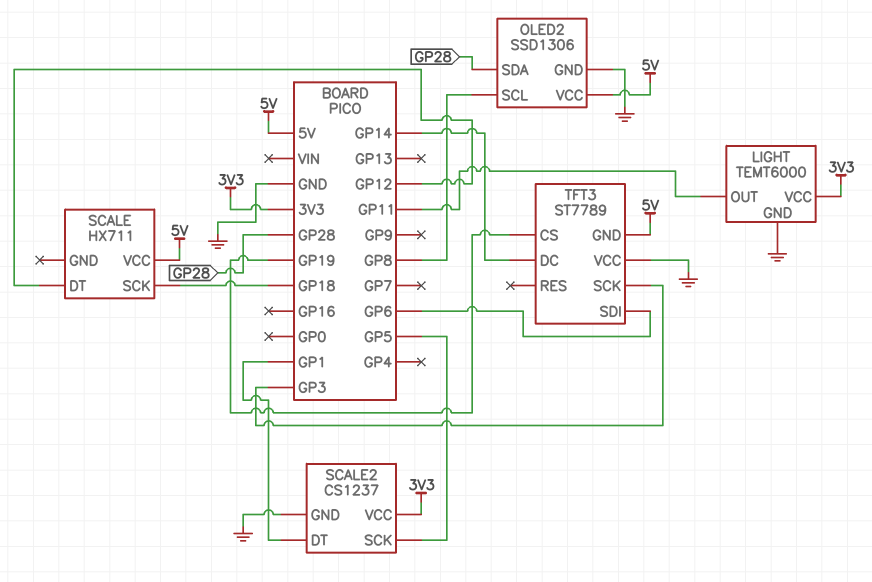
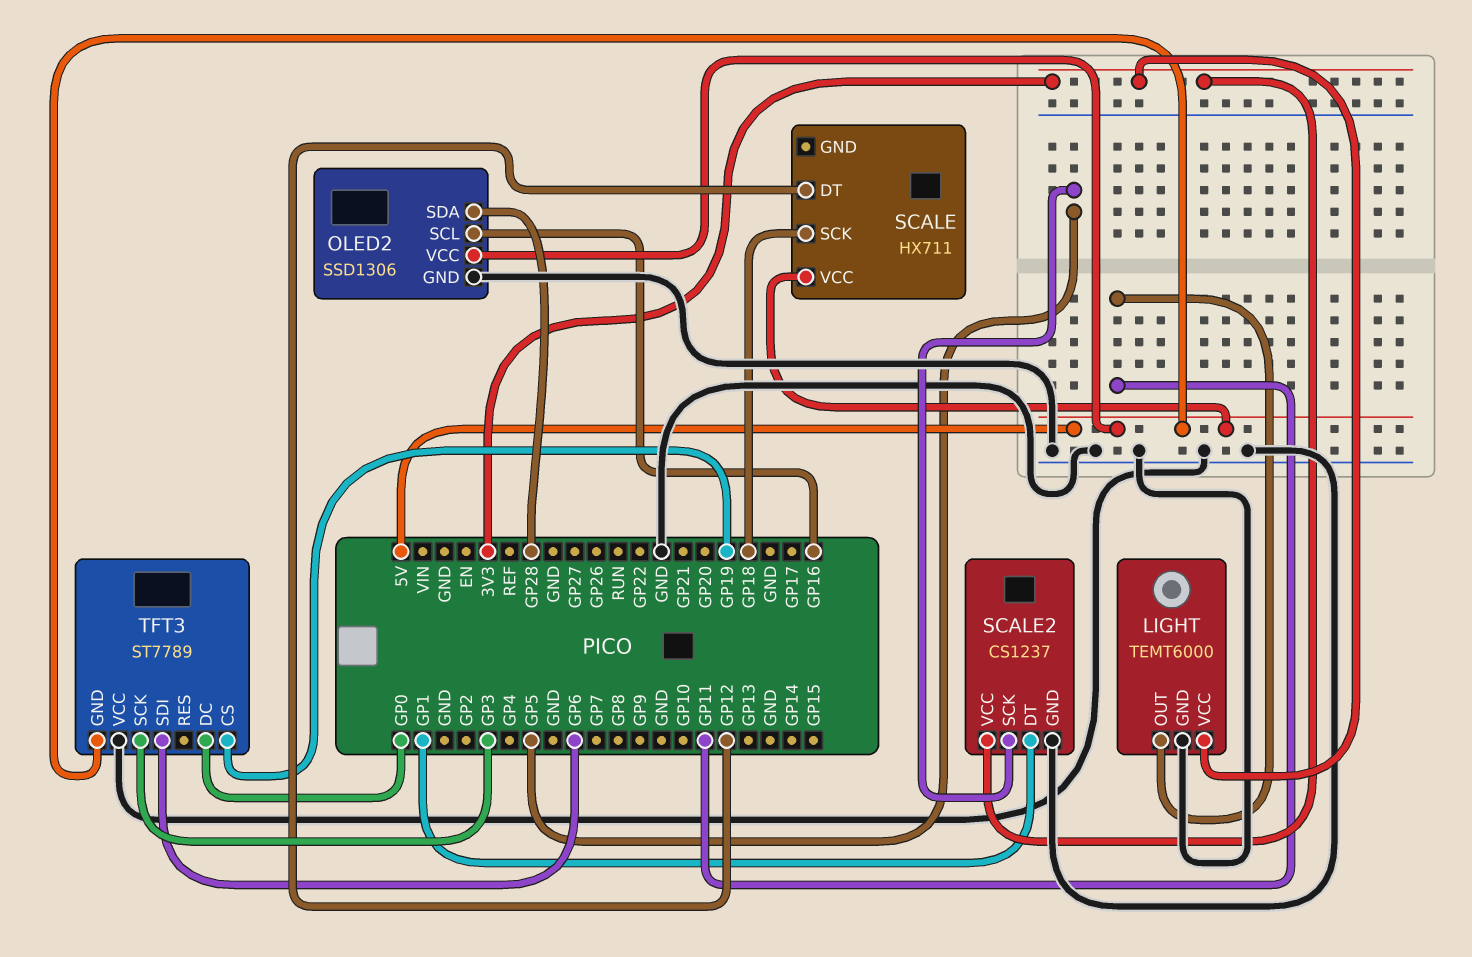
OLED2 pin SCL: GP8 -> GP16
TFT3 pin DC: GP14 -> GP0

